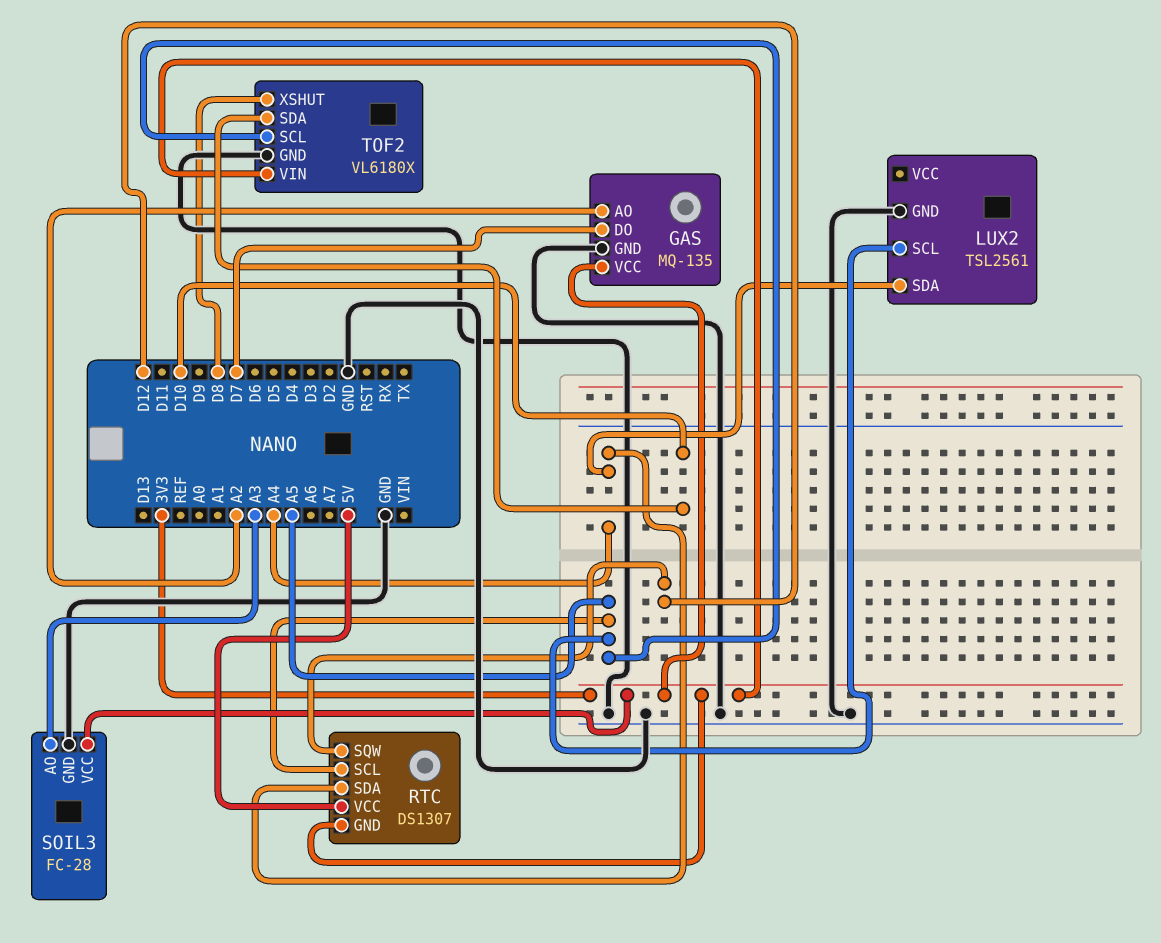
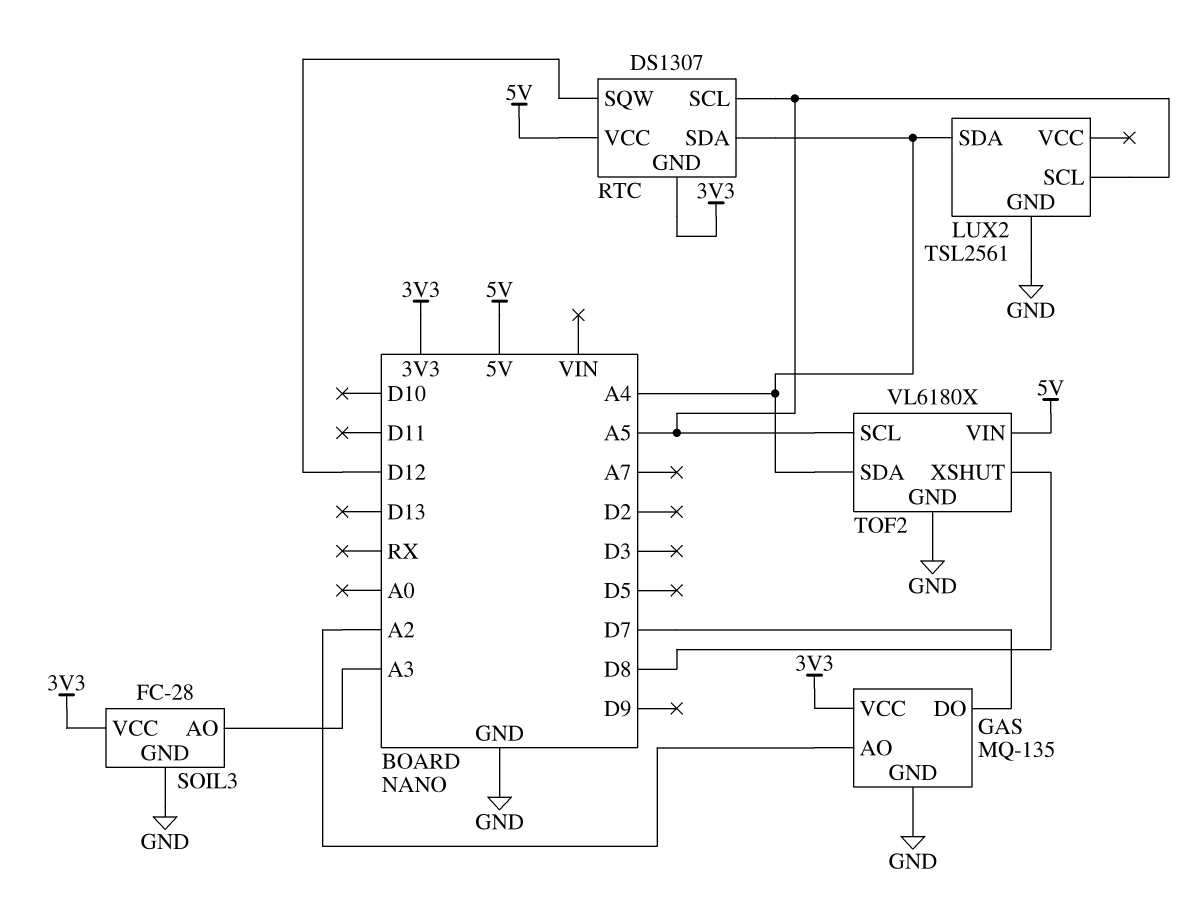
TOF2 pin SDA: D10 -> A4
TOF2 pin VIN: 3V3 -> 5V

